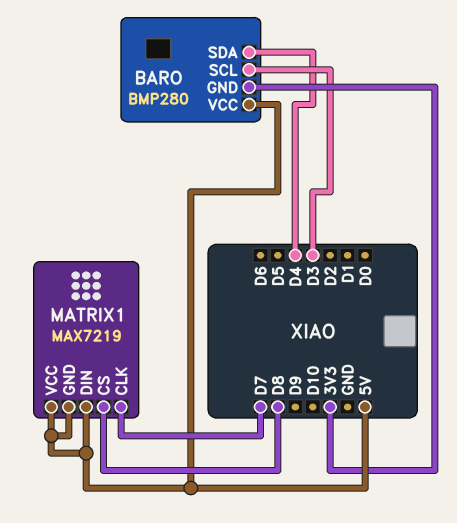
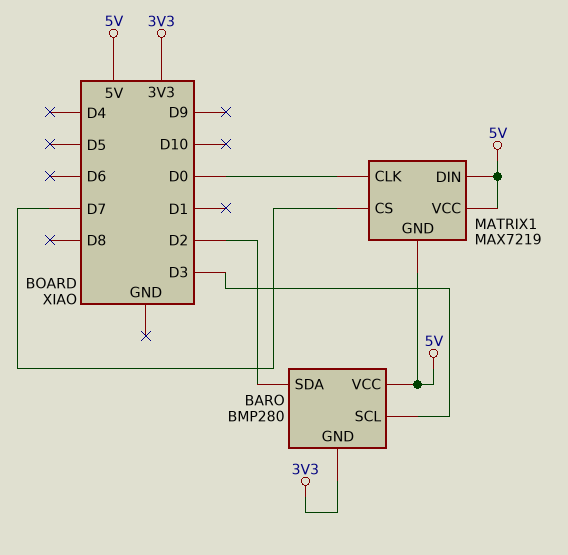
BARO pin SDA: D4 -> D2
MATRIX1 pin CLK: D7 -> D0
MATRIX1 pin CS: D8 -> D7

